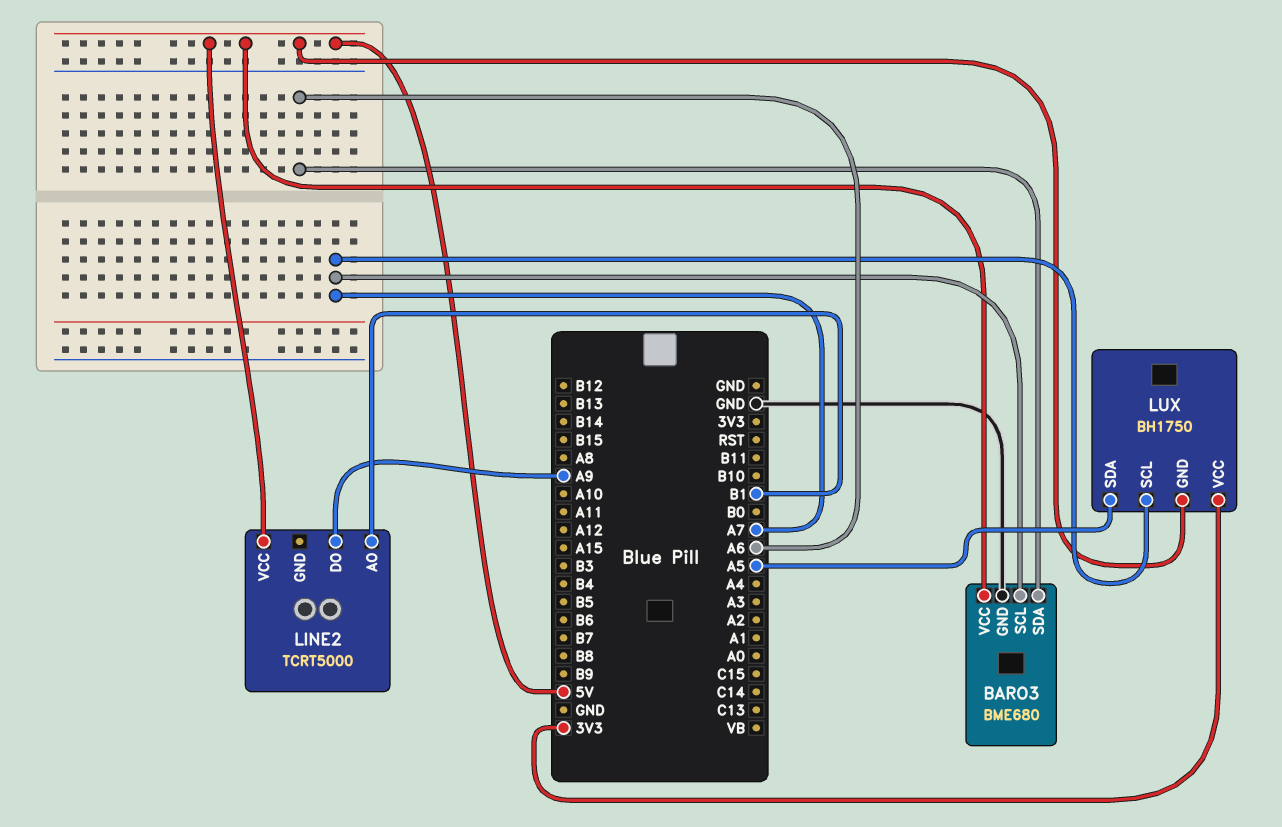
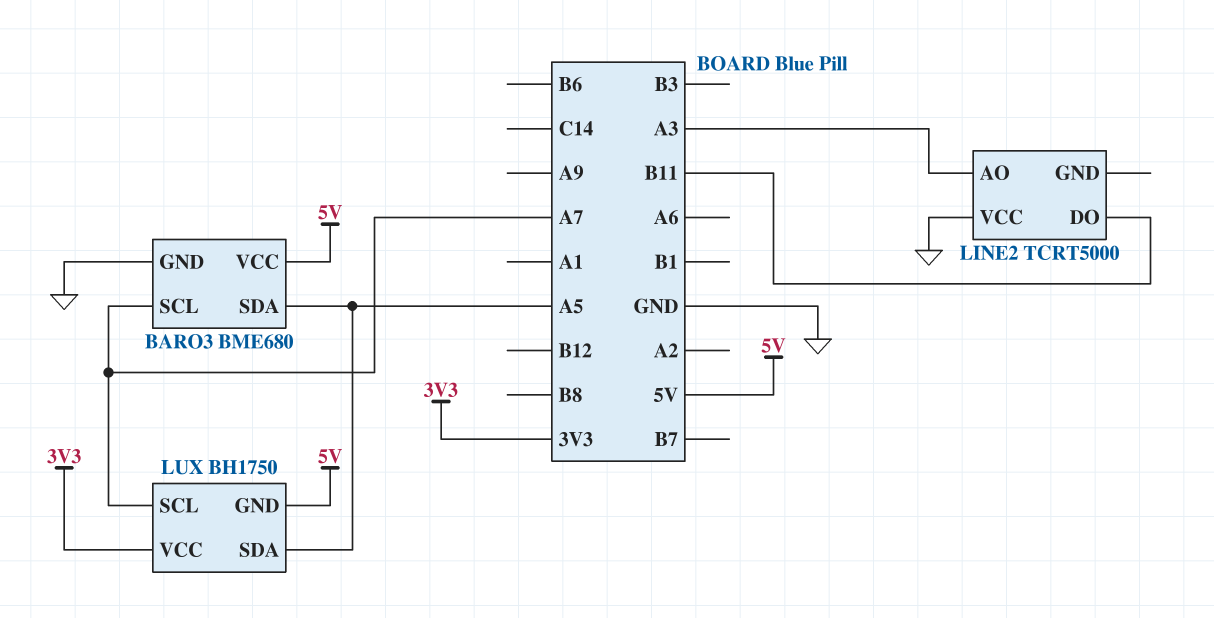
BARO3 pin SDA: A6 -> A5
LINE2 pin AO: B1 -> A3
LINE2 pin DO: A9 -> B11
LINE2 pin VCC: 5V -> GND

